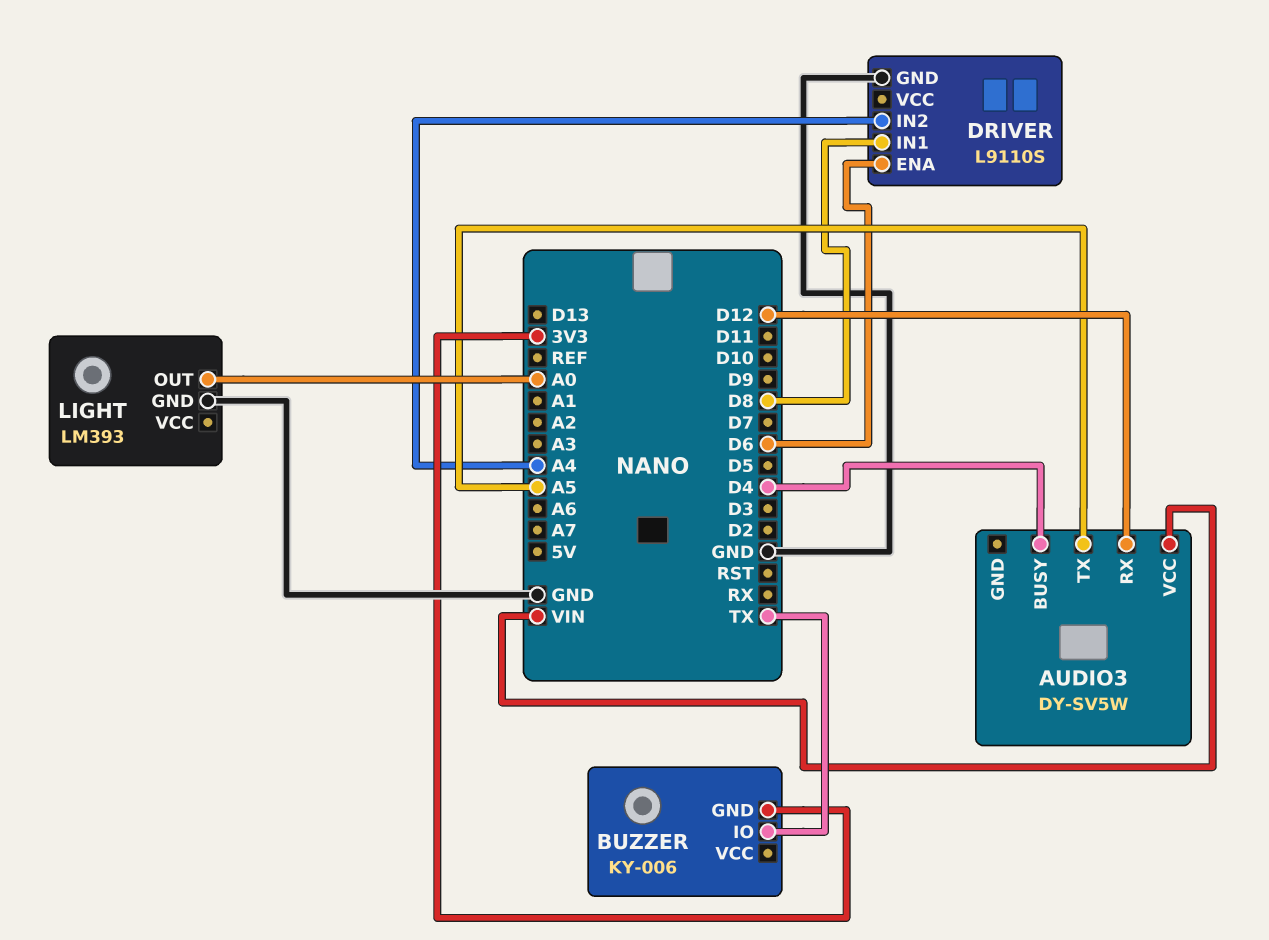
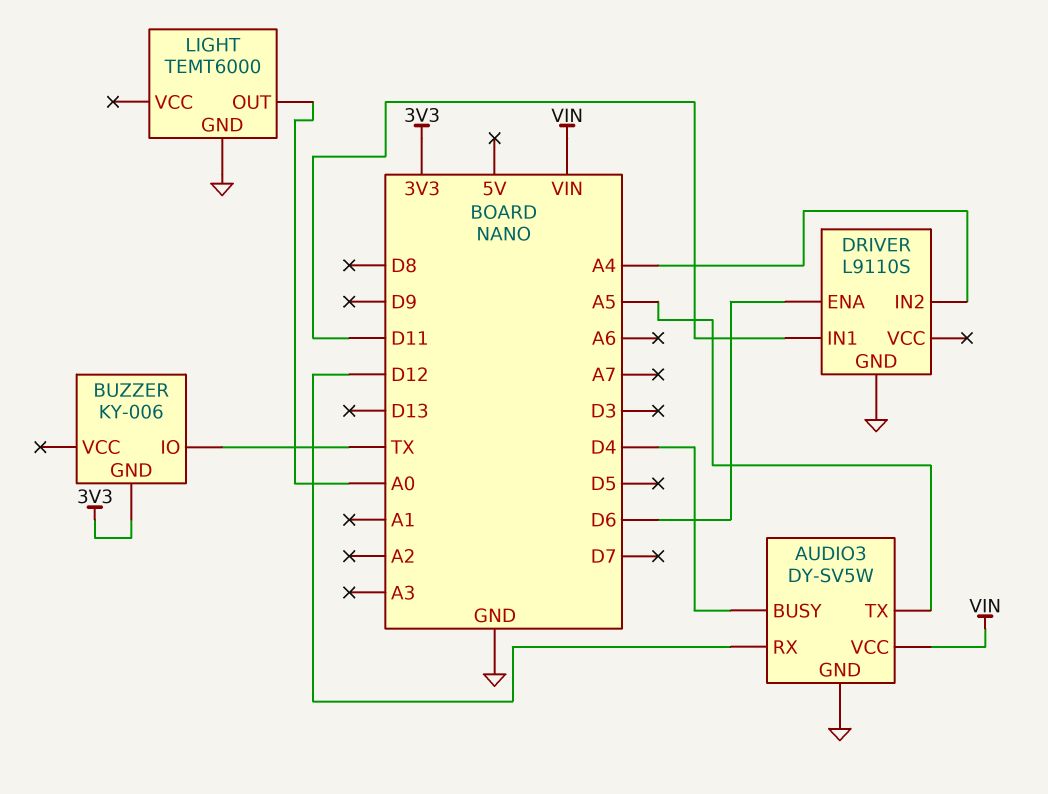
AUDIO3 pin GND: none -> GND
DRIVER pin IN1: D8 -> D11
LIGHT: LM393 -> TEMT6000

